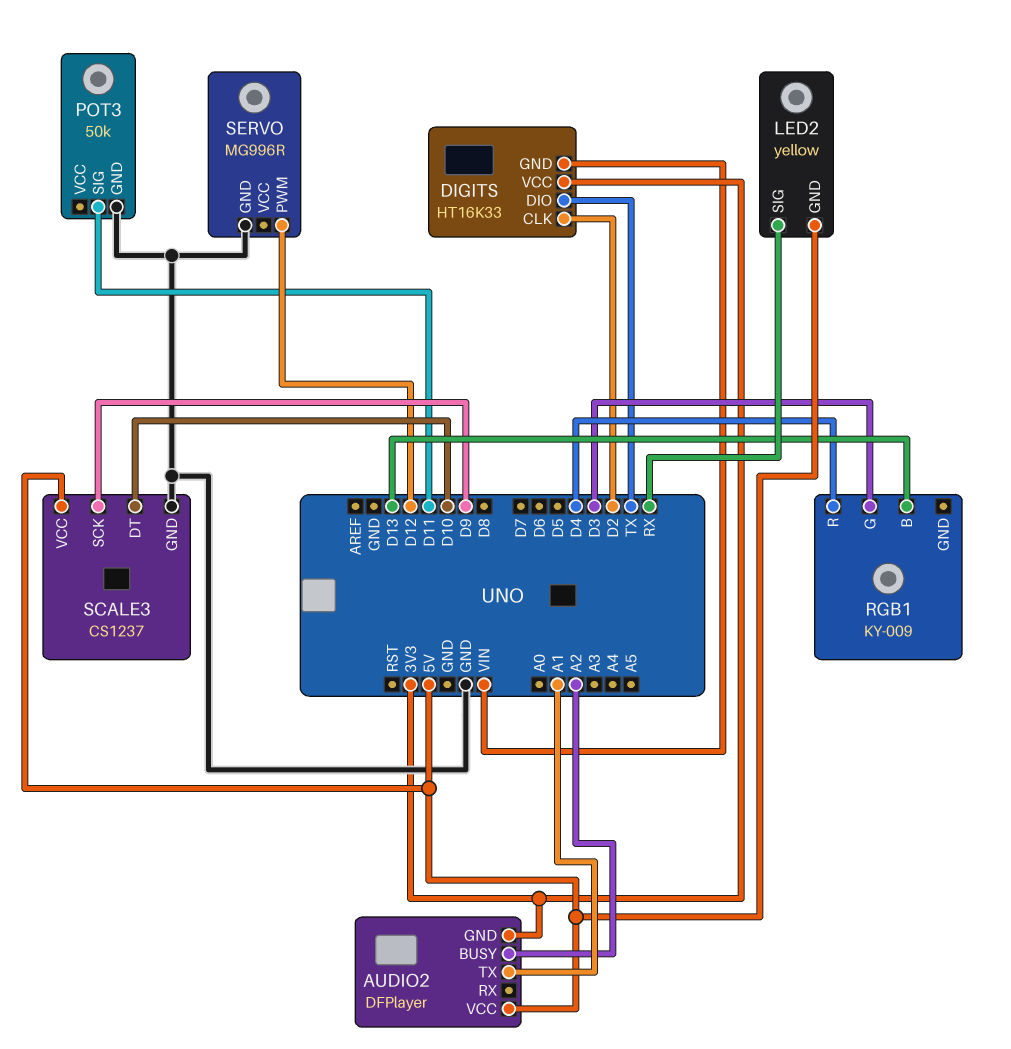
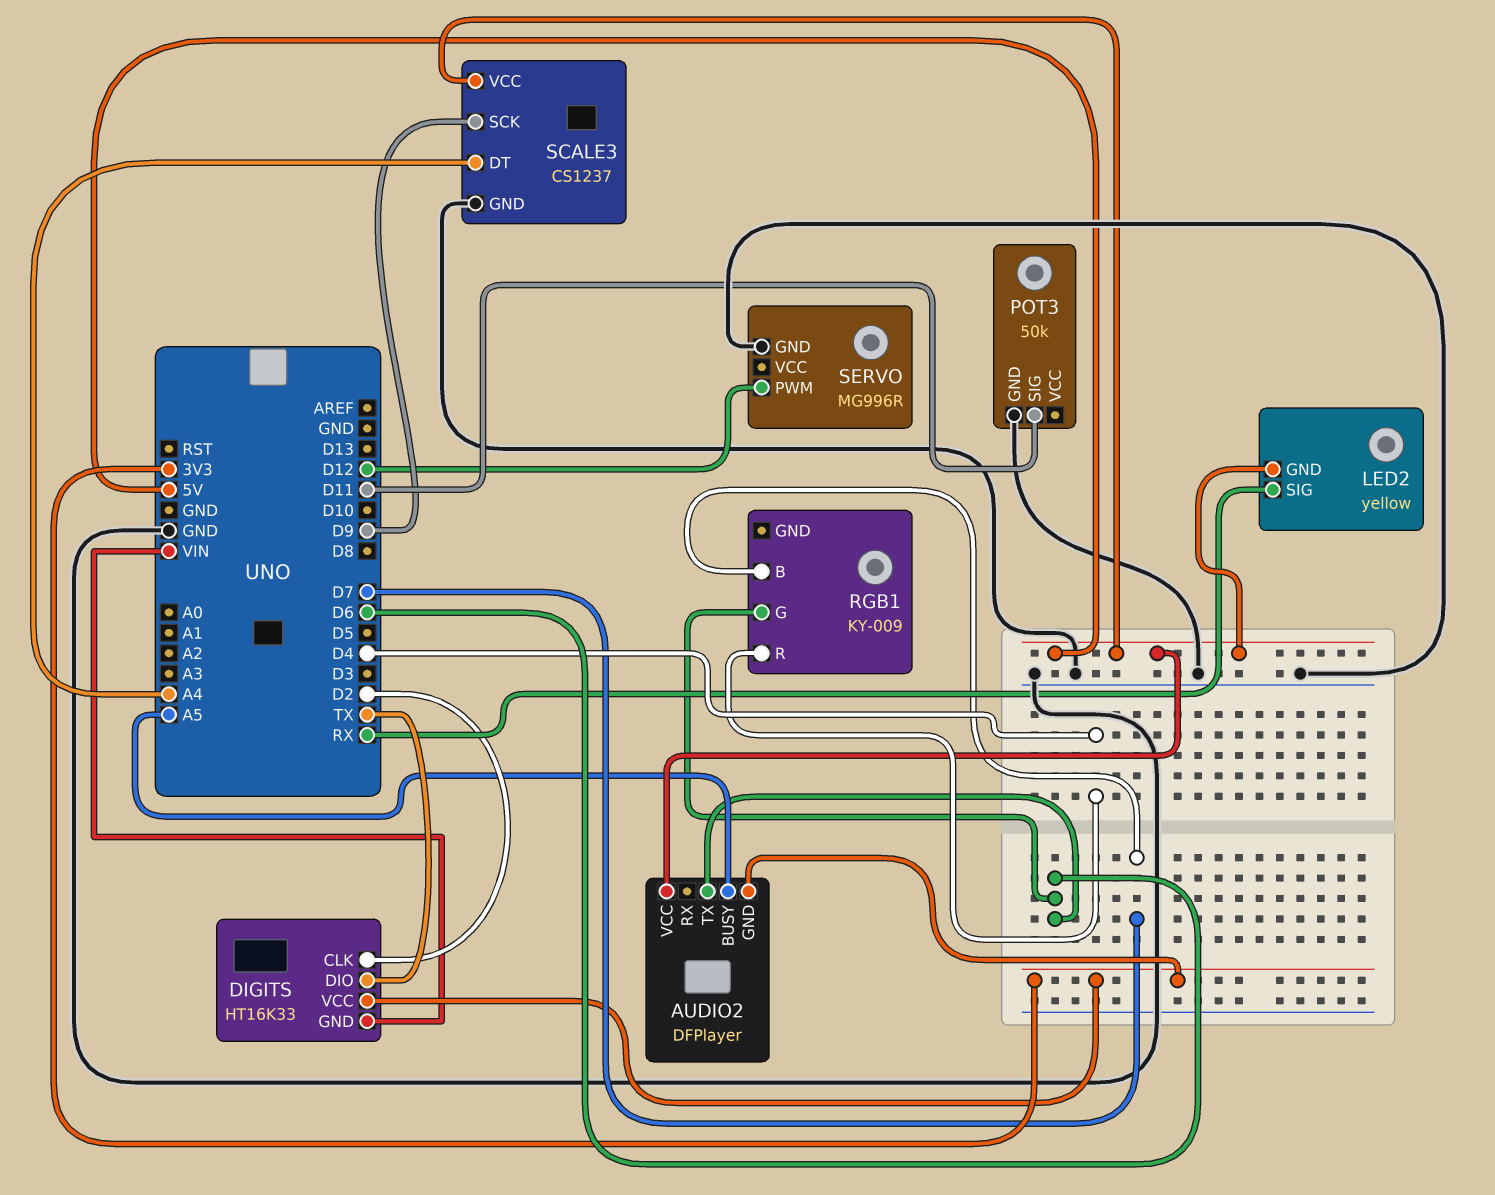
AUDIO2 pin BUSY: A2 -> A5
AUDIO2 pin TX: A1 -> D6
RGB1 pin B: D13 -> D7
RGB1 pin G: D3 -> D6
SCALE3 pin DT: D10 -> A4

